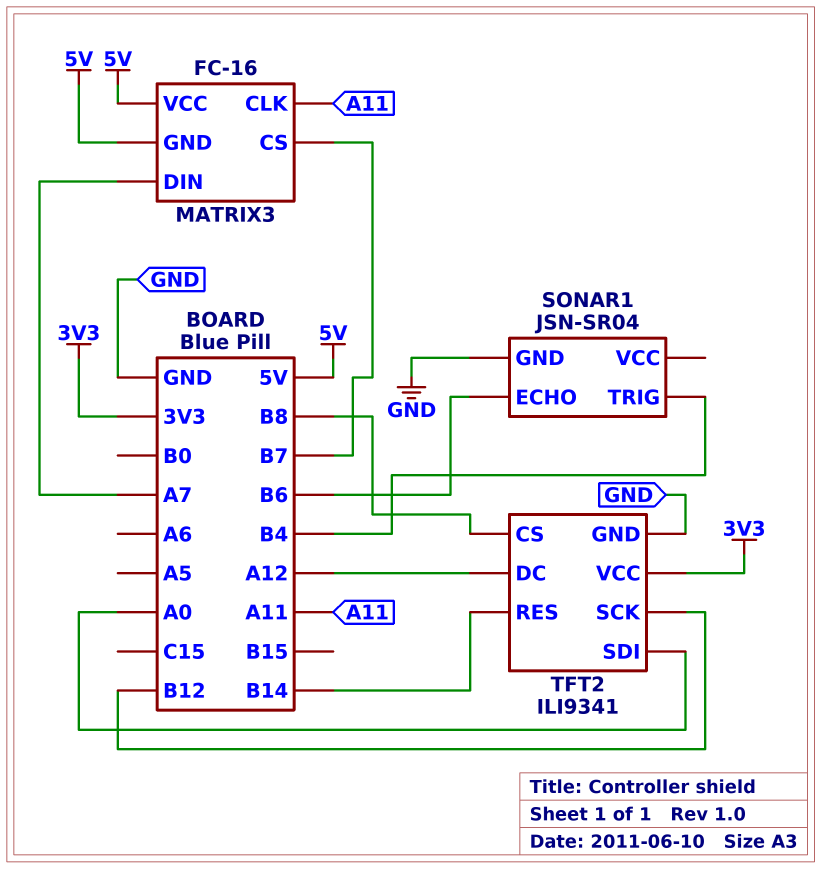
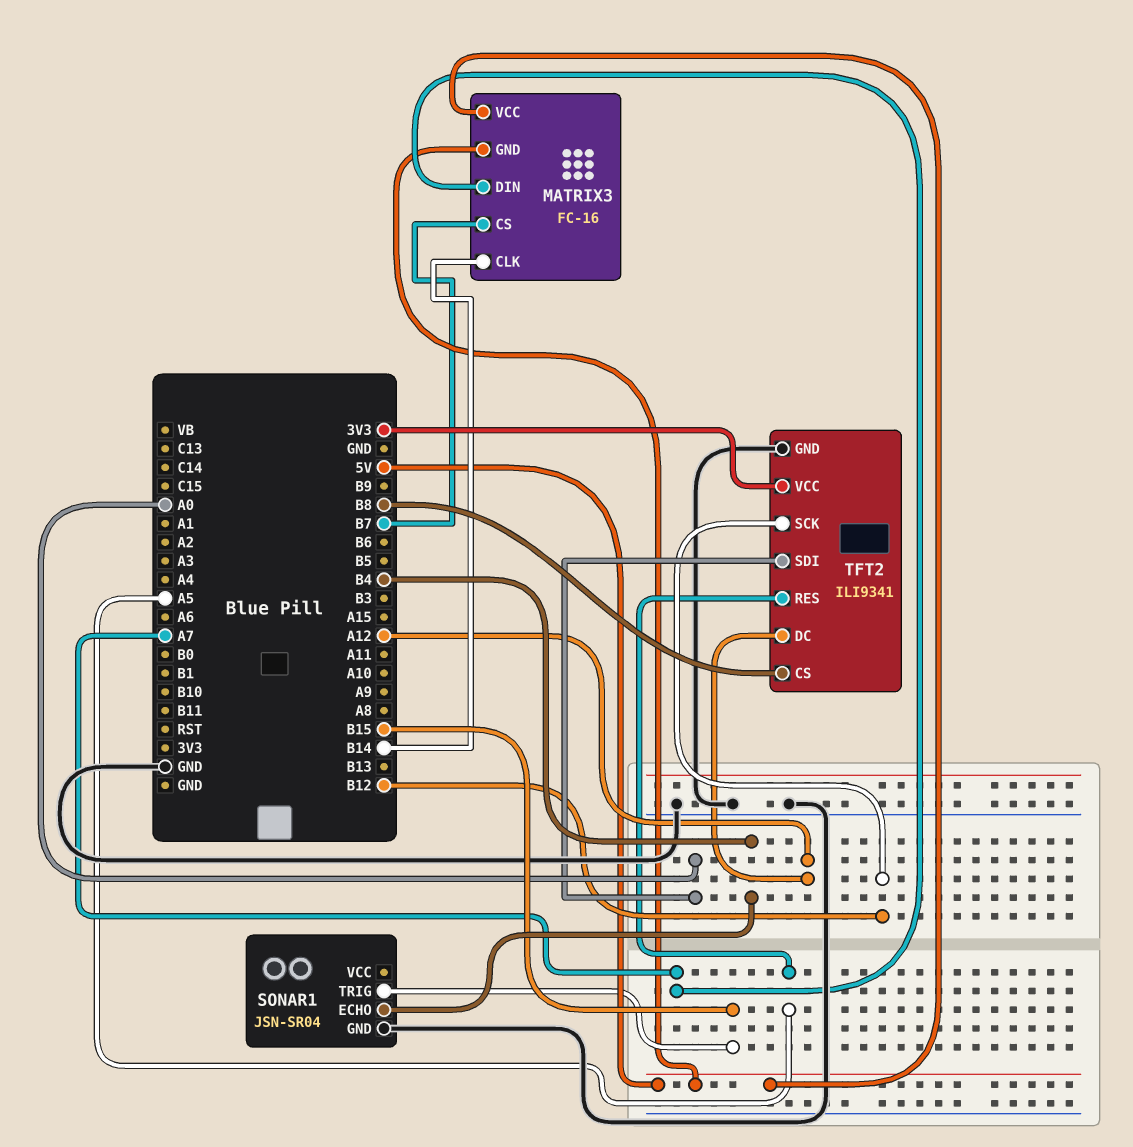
MATRIX3 pin CLK: A11 -> B14
SONAR1 pin ECHO: B6 -> B4
SONAR1 pin TRIG: B4 -> B15
TFT2 pin RES: B14 -> A5

